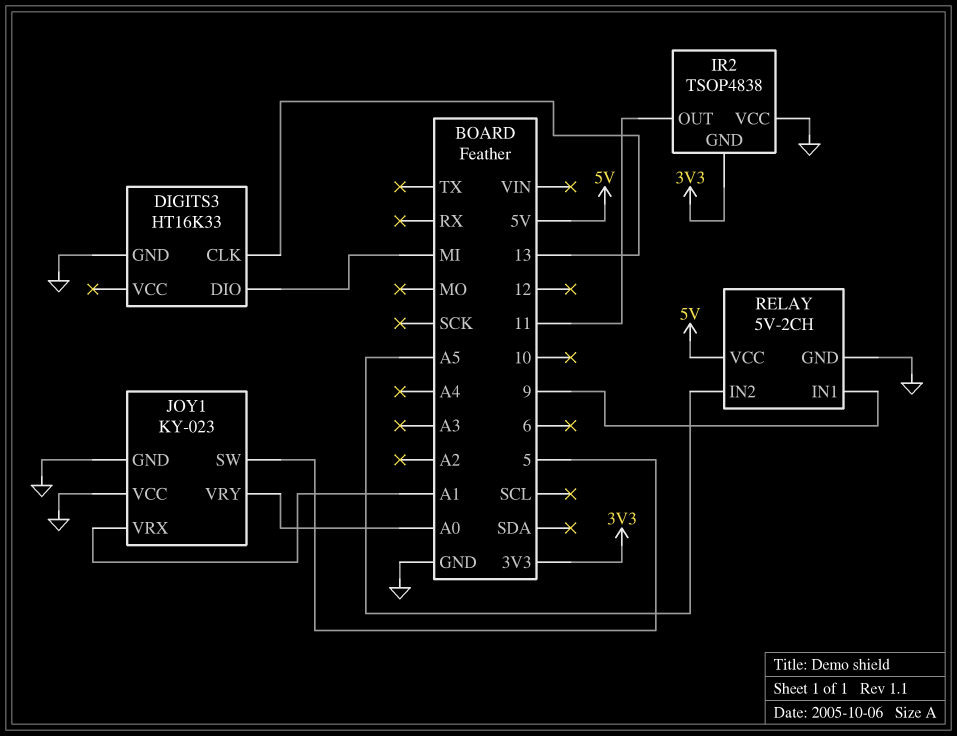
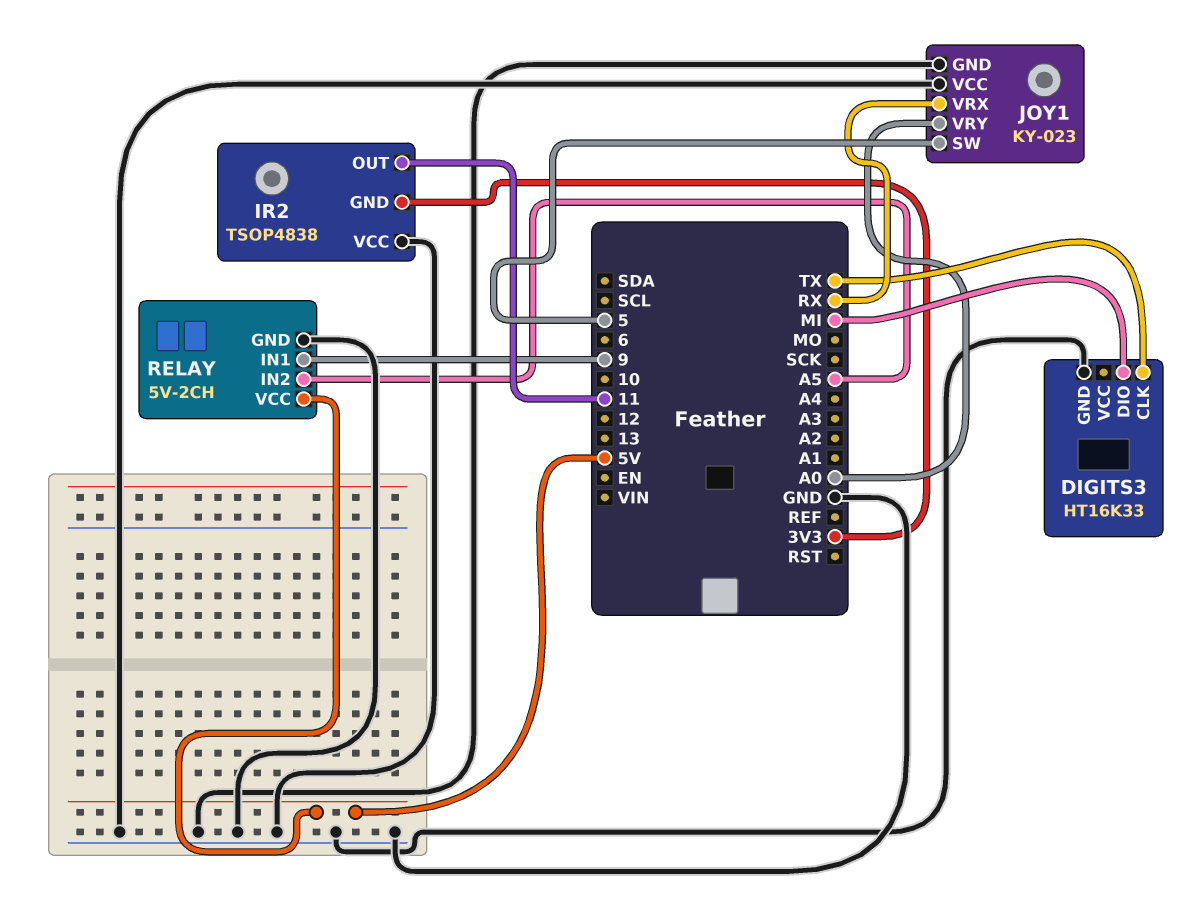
DIGITS3 pin CLK: 13 -> TX
JOY1 pin VRX: A1 -> RX

